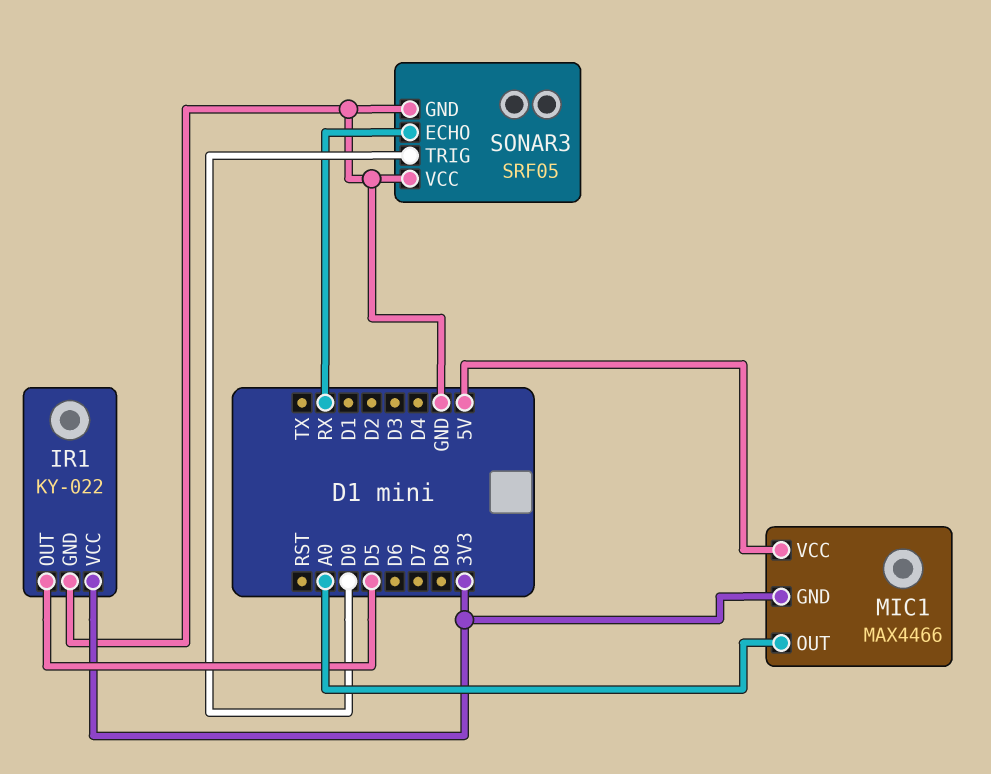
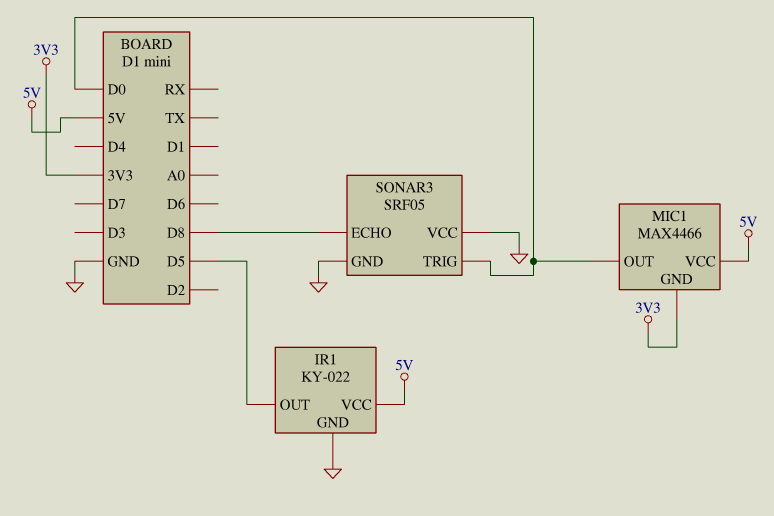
IR1 pin VCC: 3V3 -> 5V
MIC1 pin OUT: A0 -> D0
SONAR3 pin ECHO: RX -> D8

